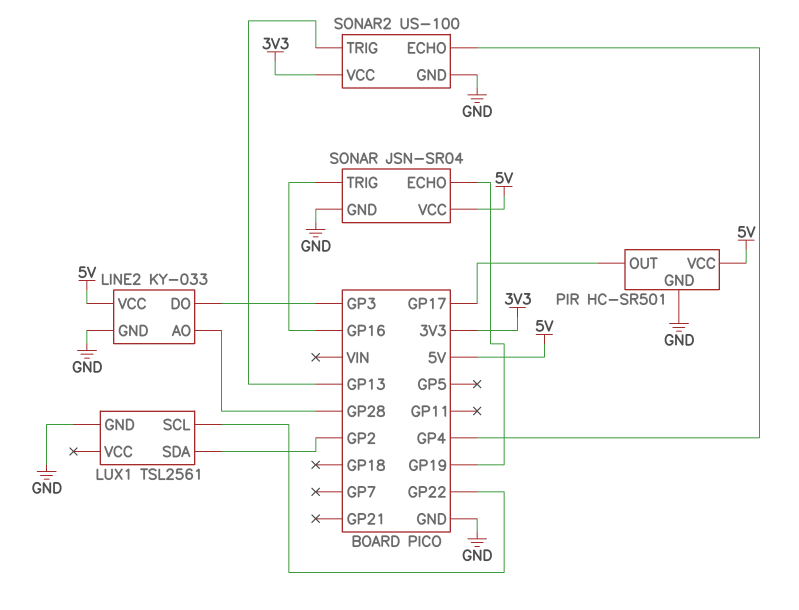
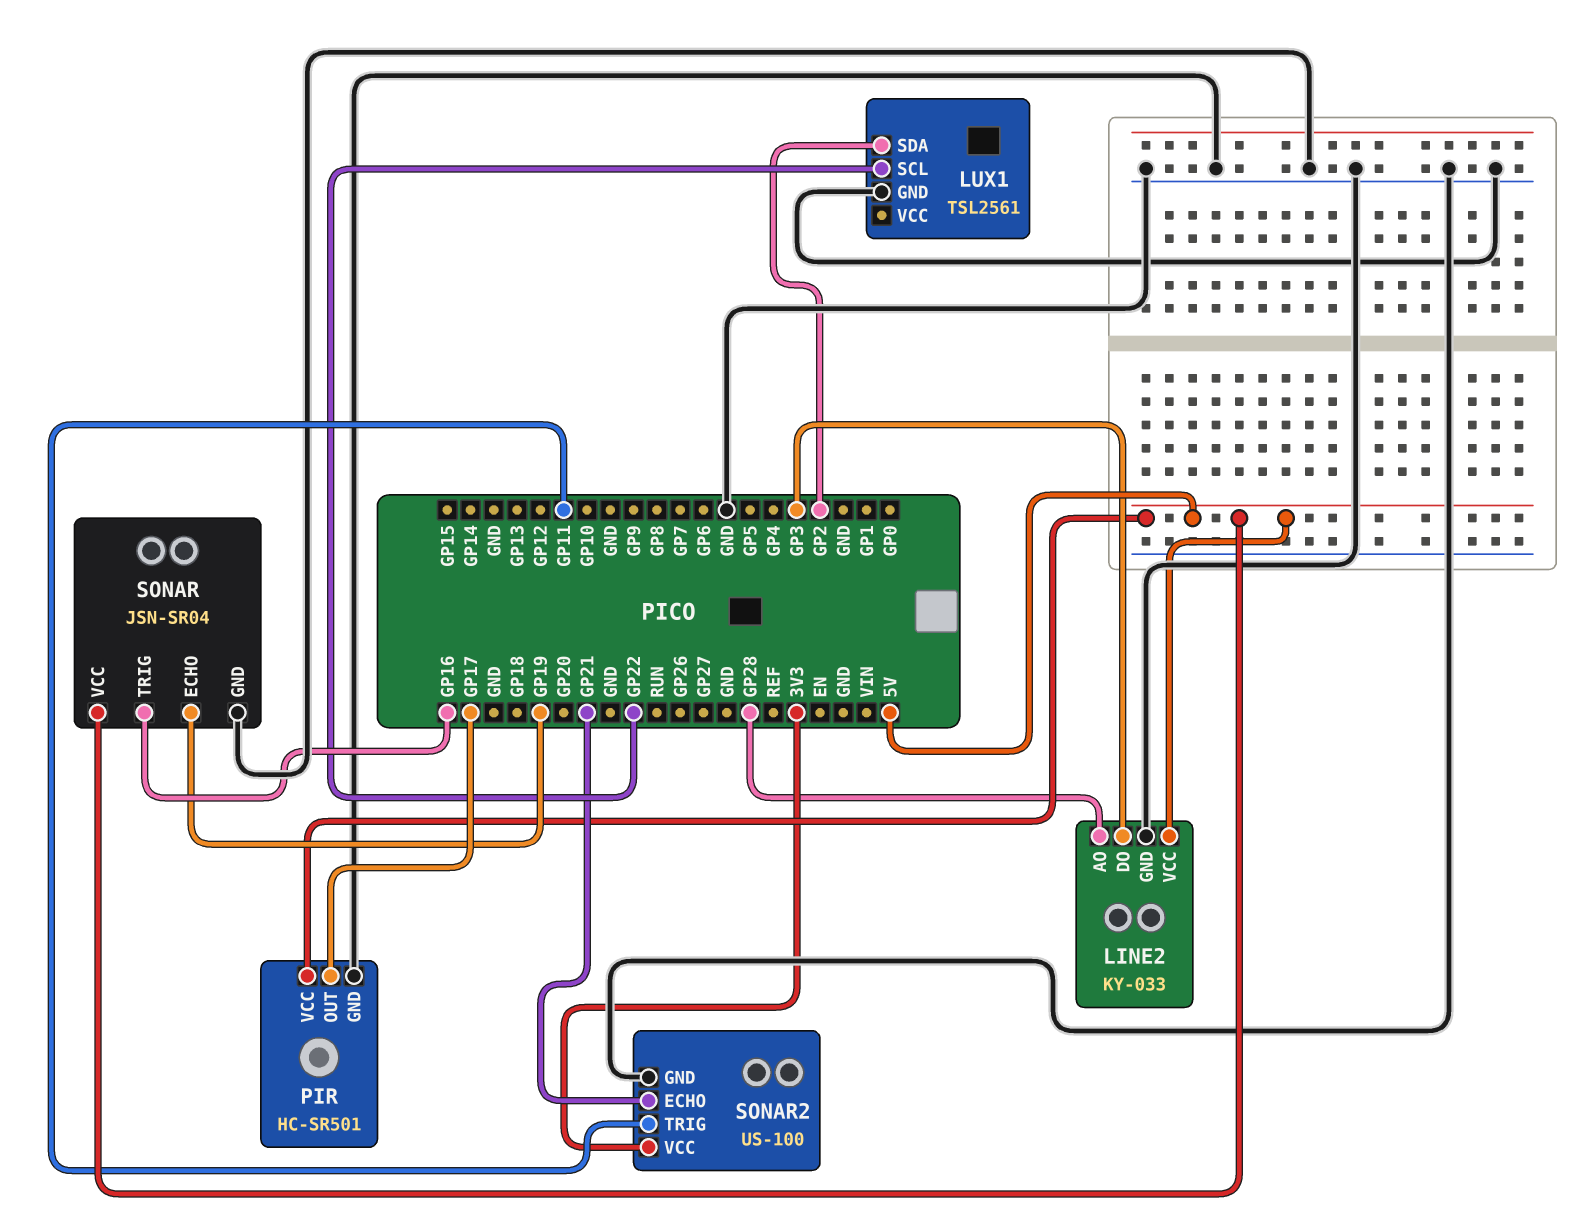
SONAR2 pin ECHO: GP4 -> GP21
SONAR2 pin TRIG: GP13 -> GP11

